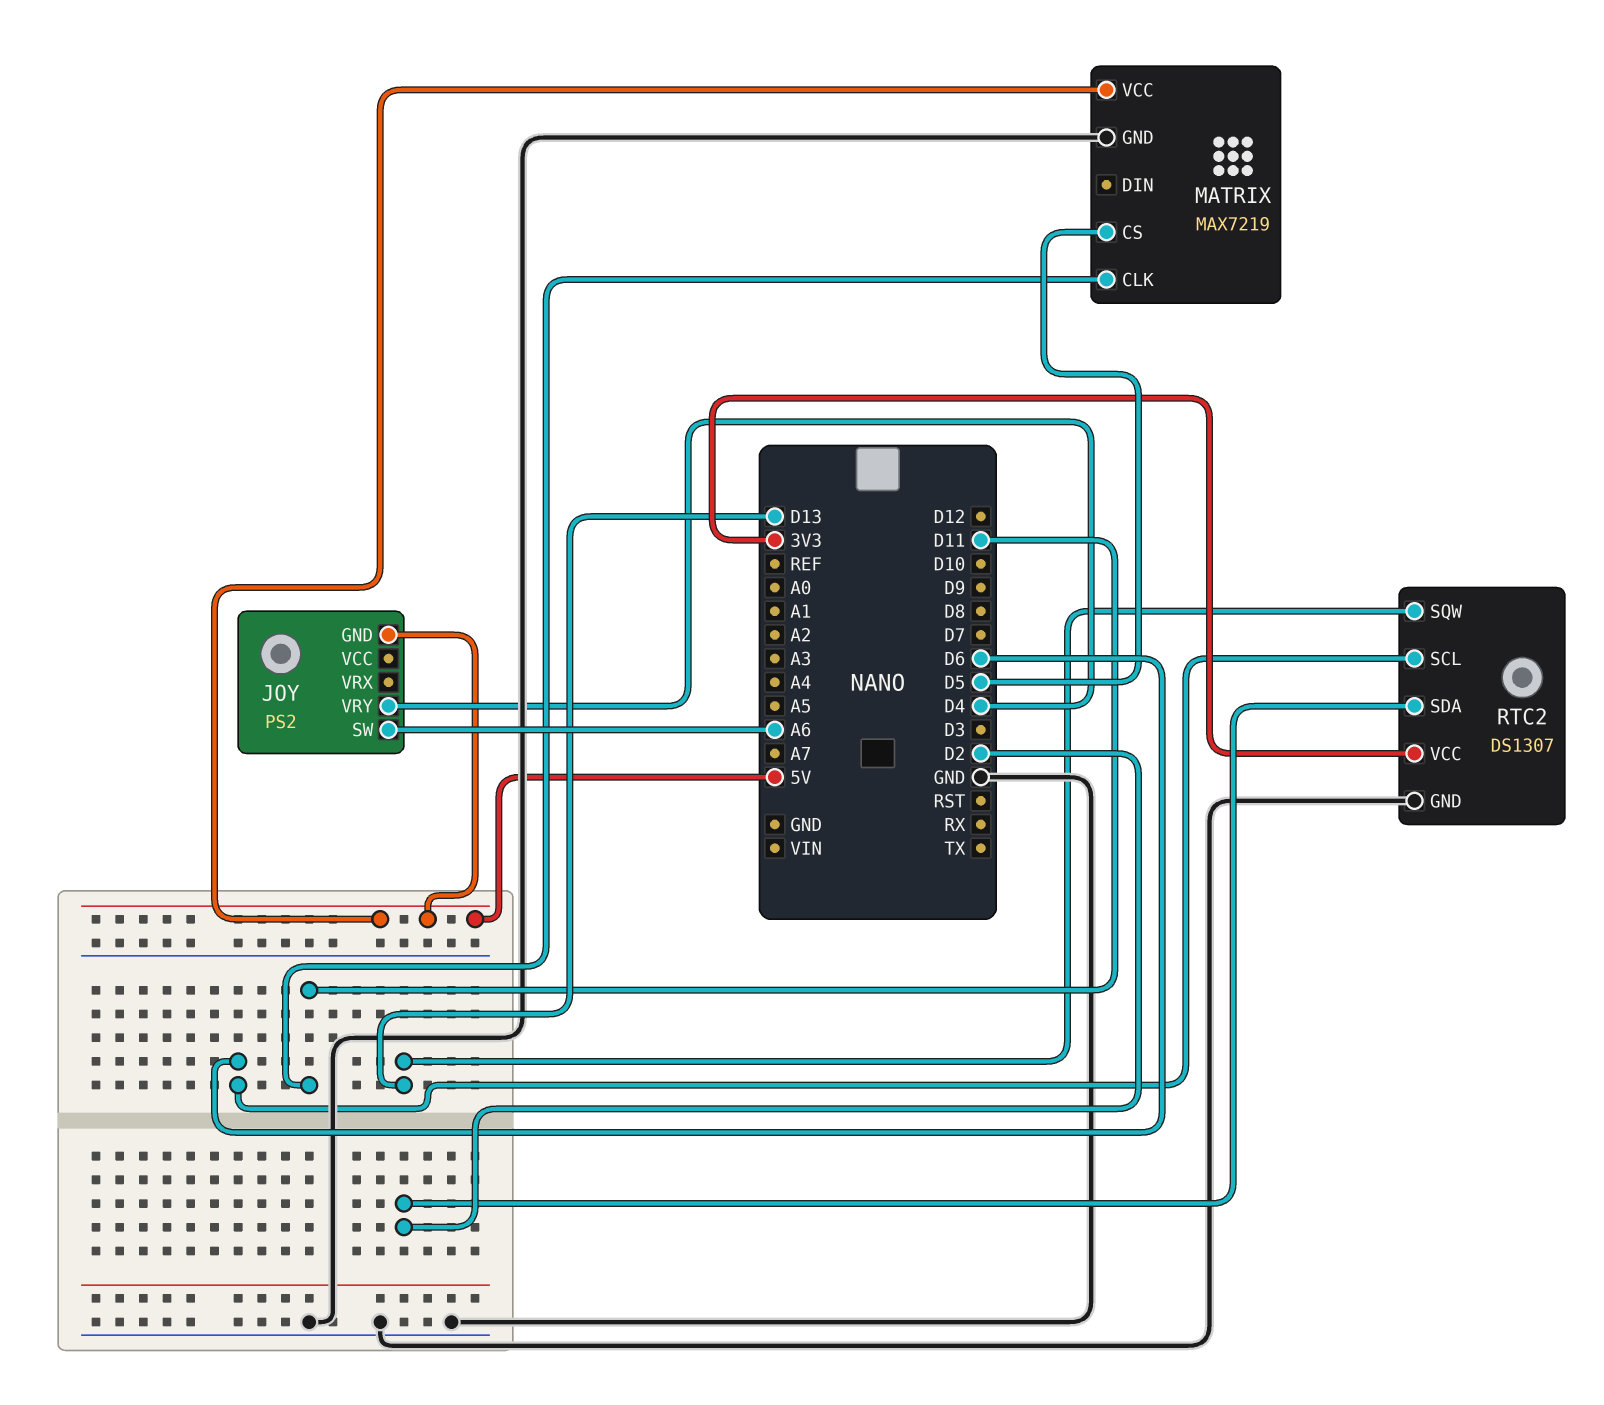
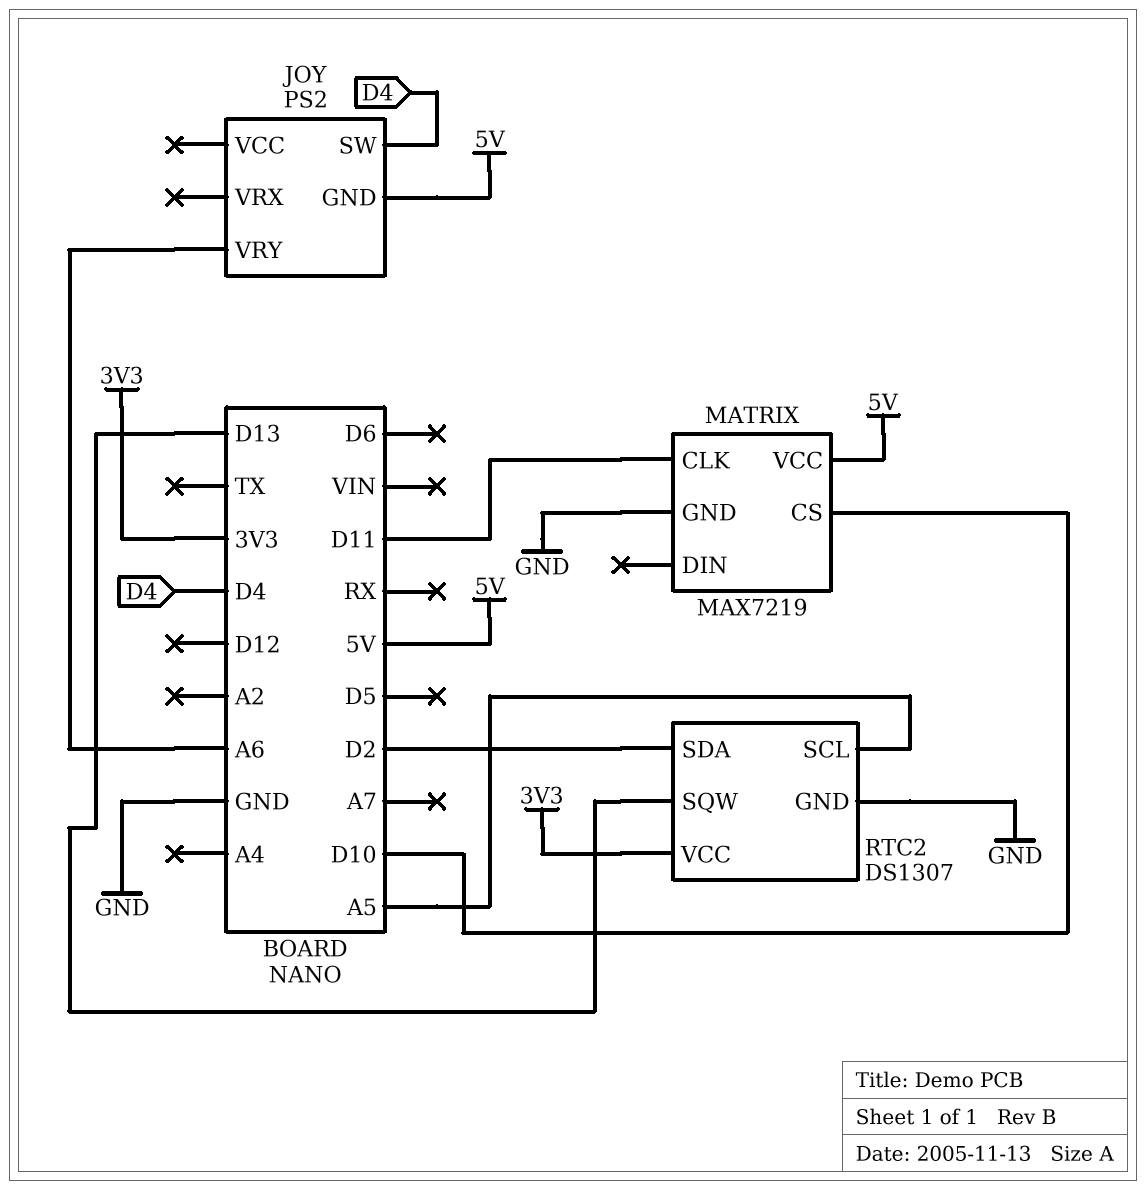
JOY pin SW: A6 -> D4
JOY pin VRY: D4 -> A6
MATRIX pin CS: D5 -> D10
RTC2 pin SCL: D6 -> A5

